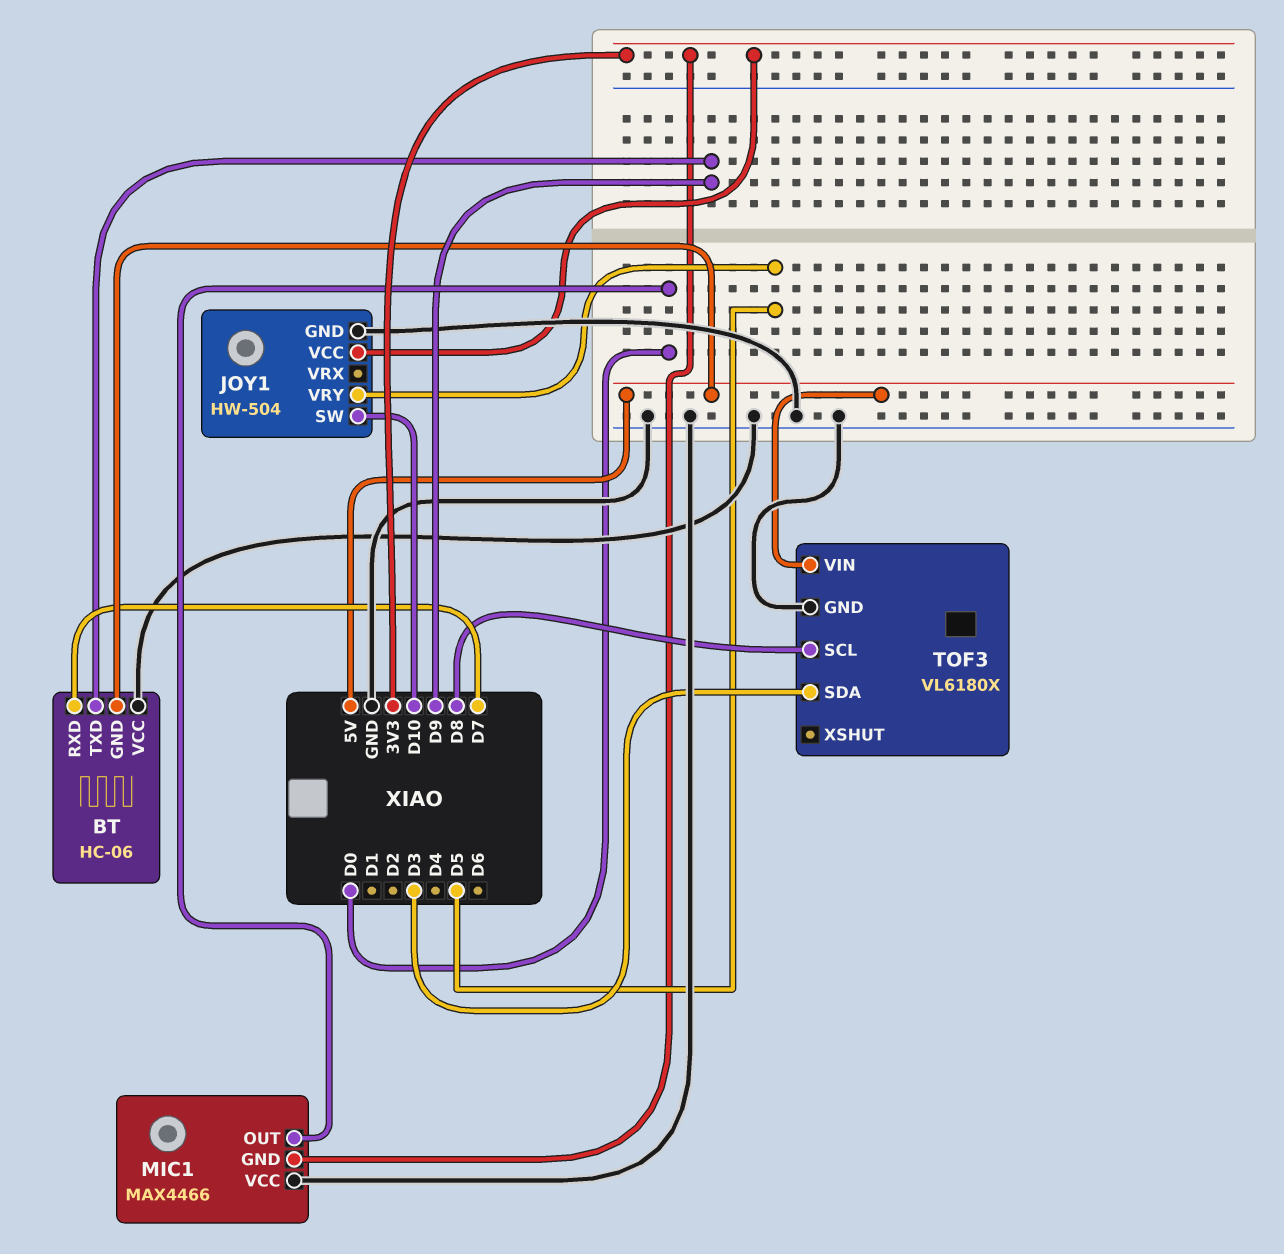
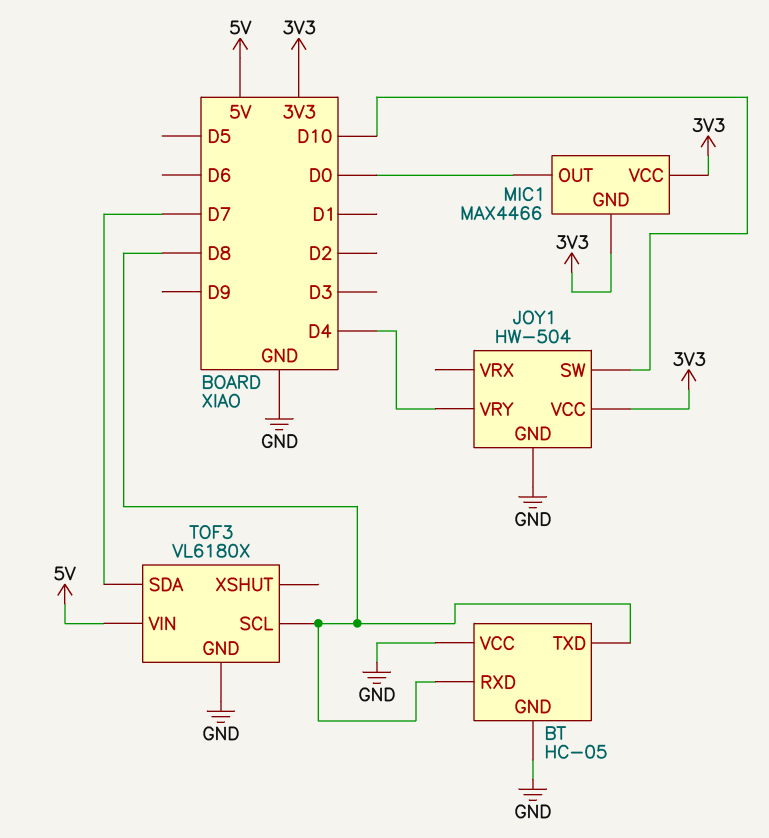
BT: HC-06 -> HC-05
BT pin GND: 5V -> GND
BT pin RXD: D7 -> D8
BT pin TXD: D9 -> D8
JOY1 pin VRY: D5 -> D4
MIC1 pin VCC: GND -> 3V3
TOF3 pin SDA: D3 -> D7

